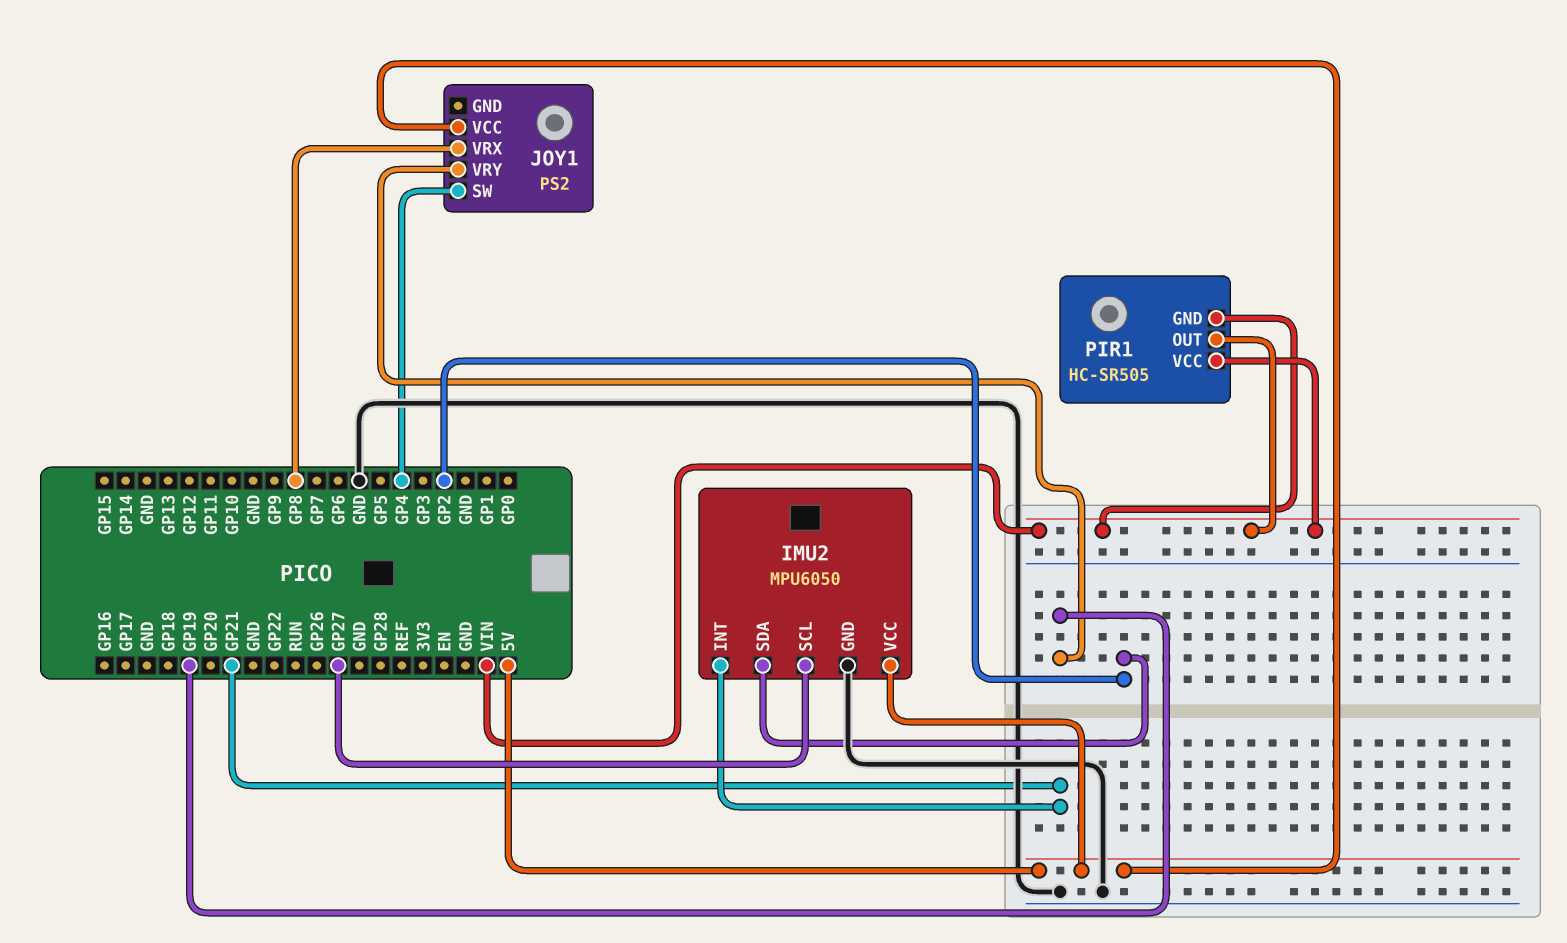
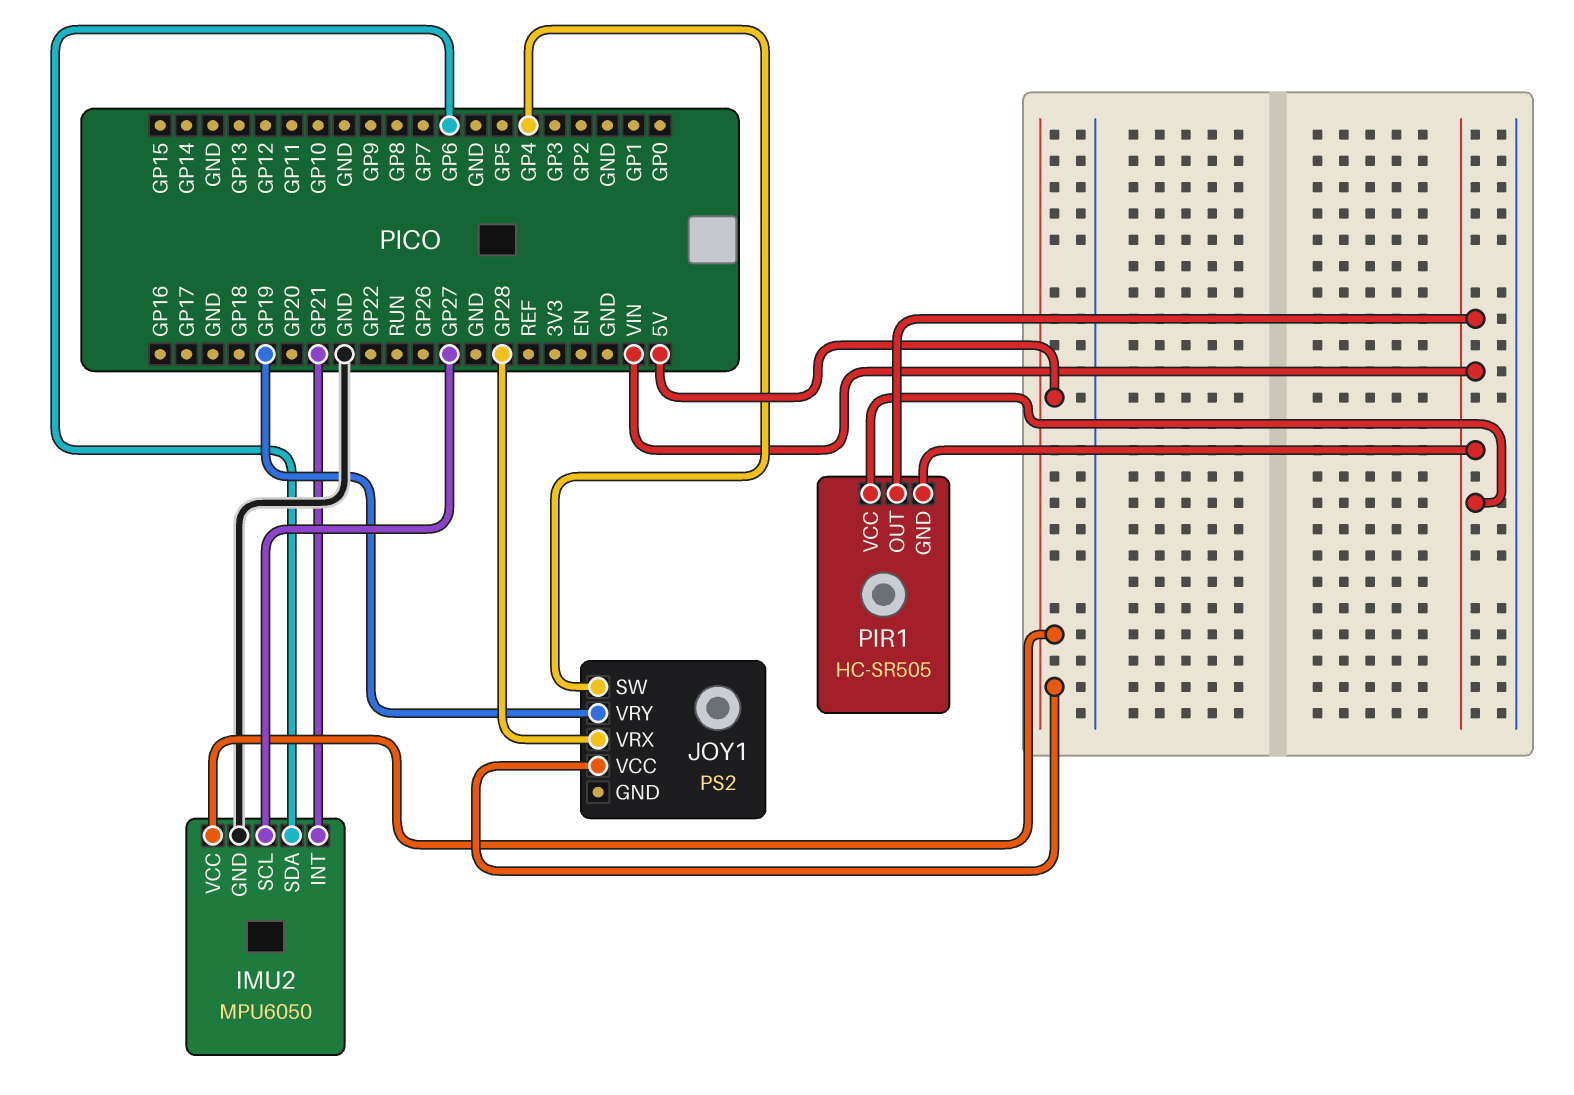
IMU2 pin SDA: GP2 -> GP6
JOY1 pin VRX: GP8 -> GP28

